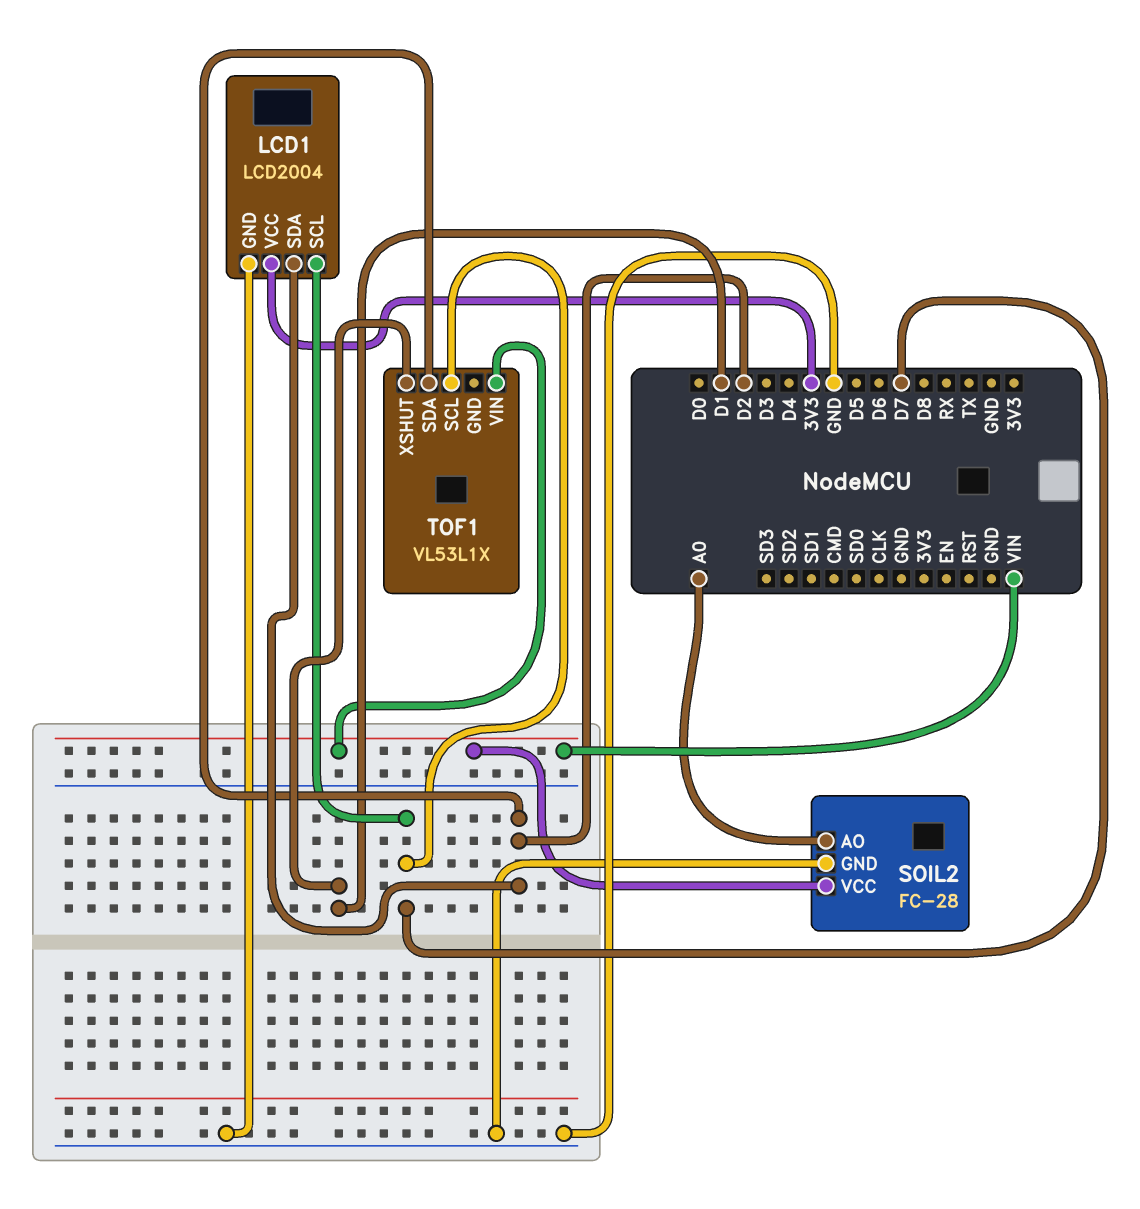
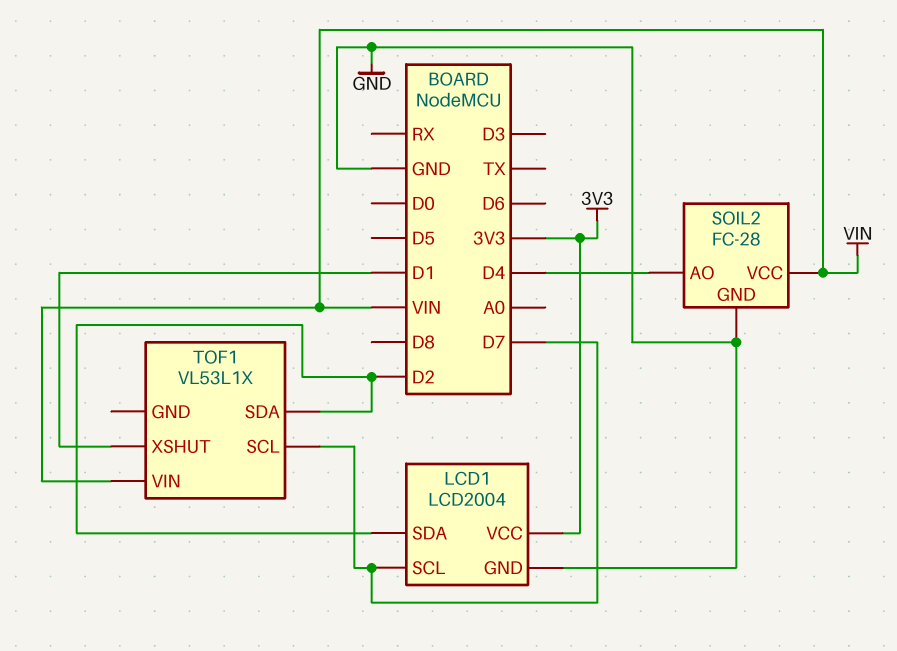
SOIL2 pin AO: A0 -> D4

